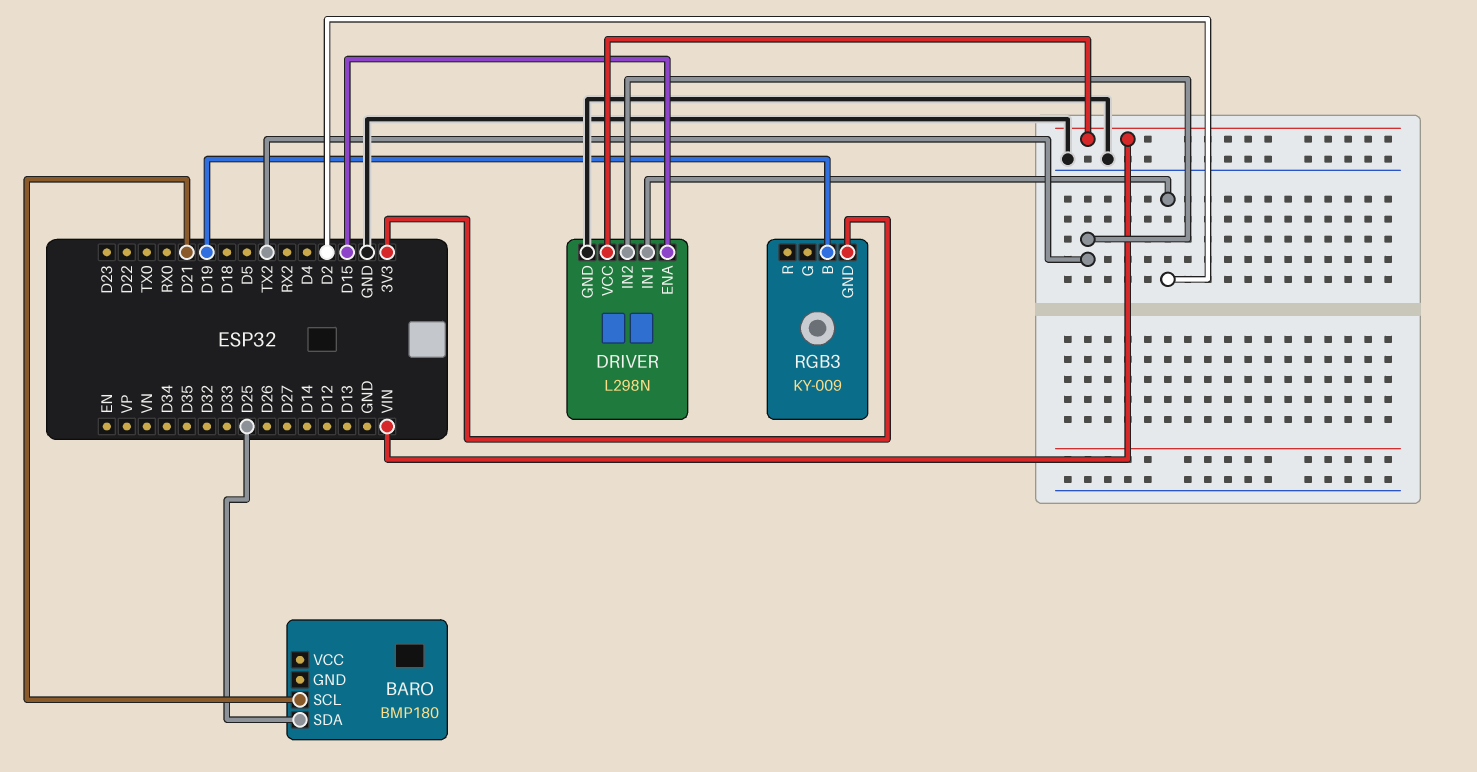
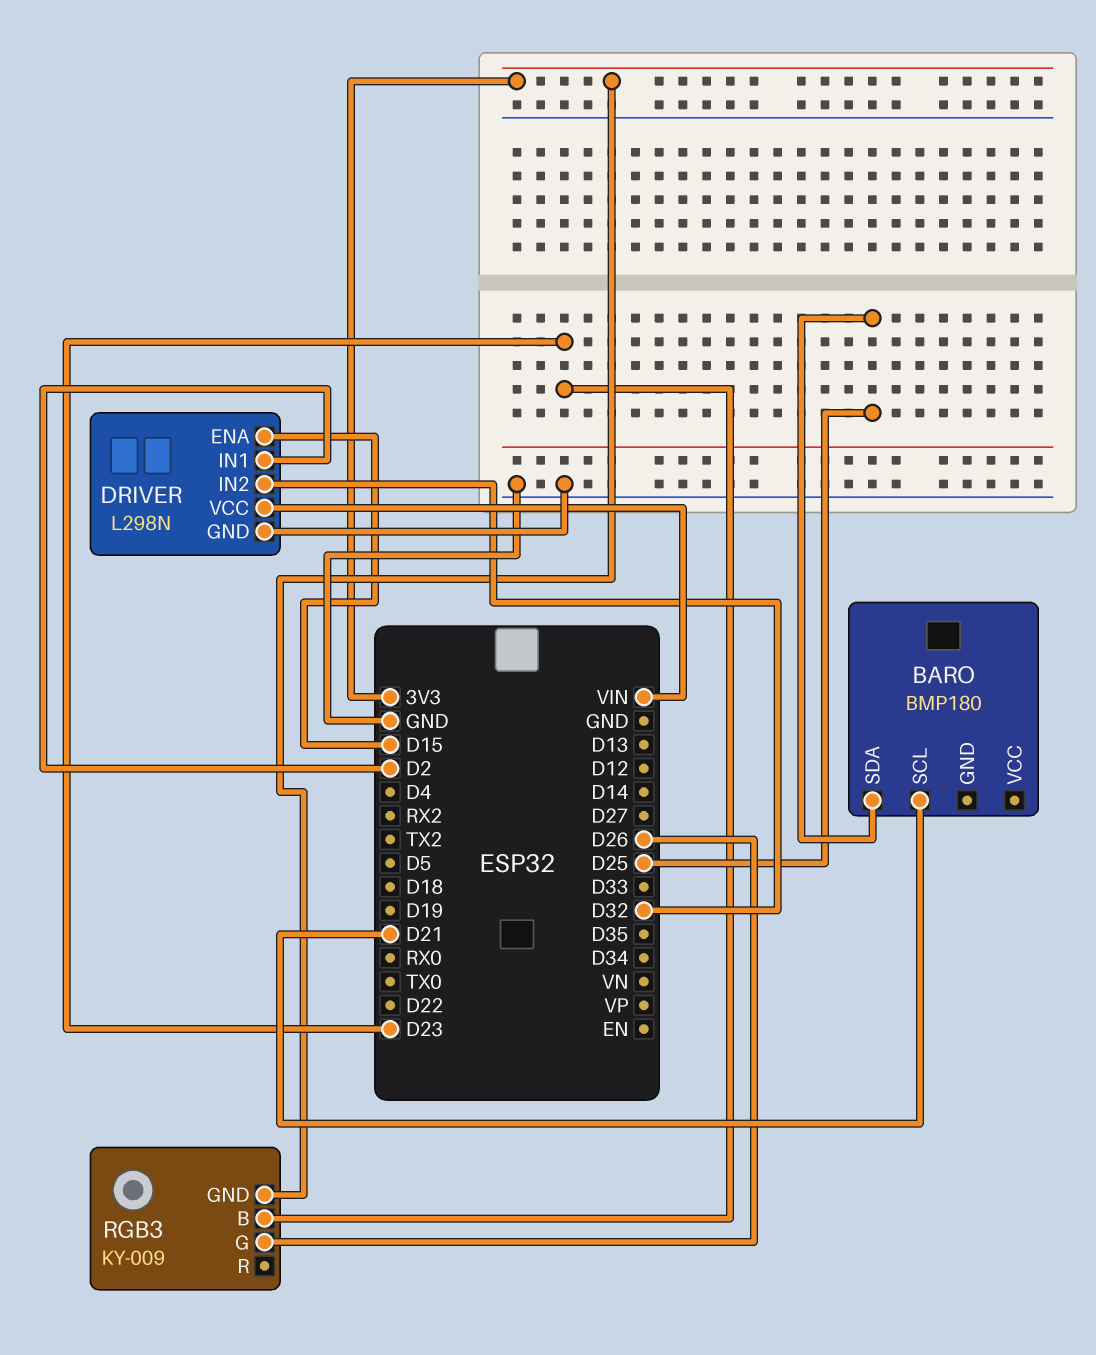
DRIVER pin IN2: TX2 -> D32
RGB3 pin B: D19 -> D23
RGB3 pin G: none -> D26

